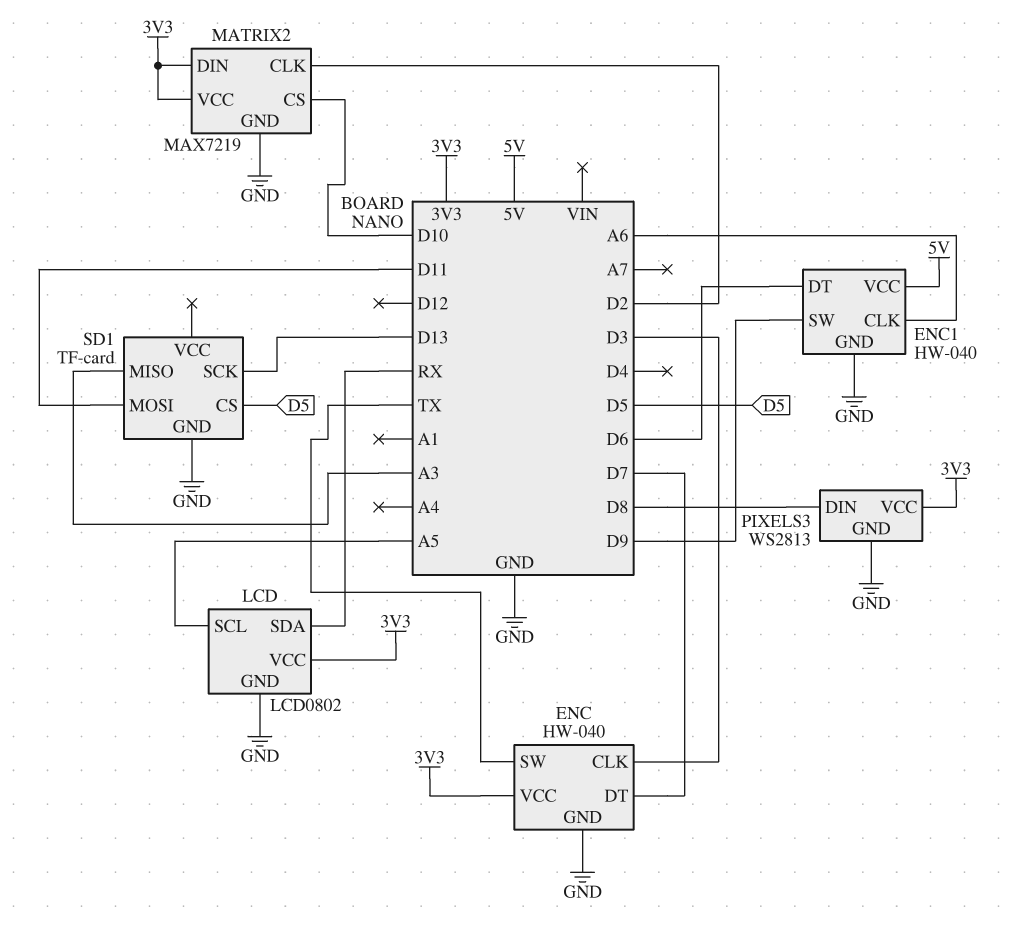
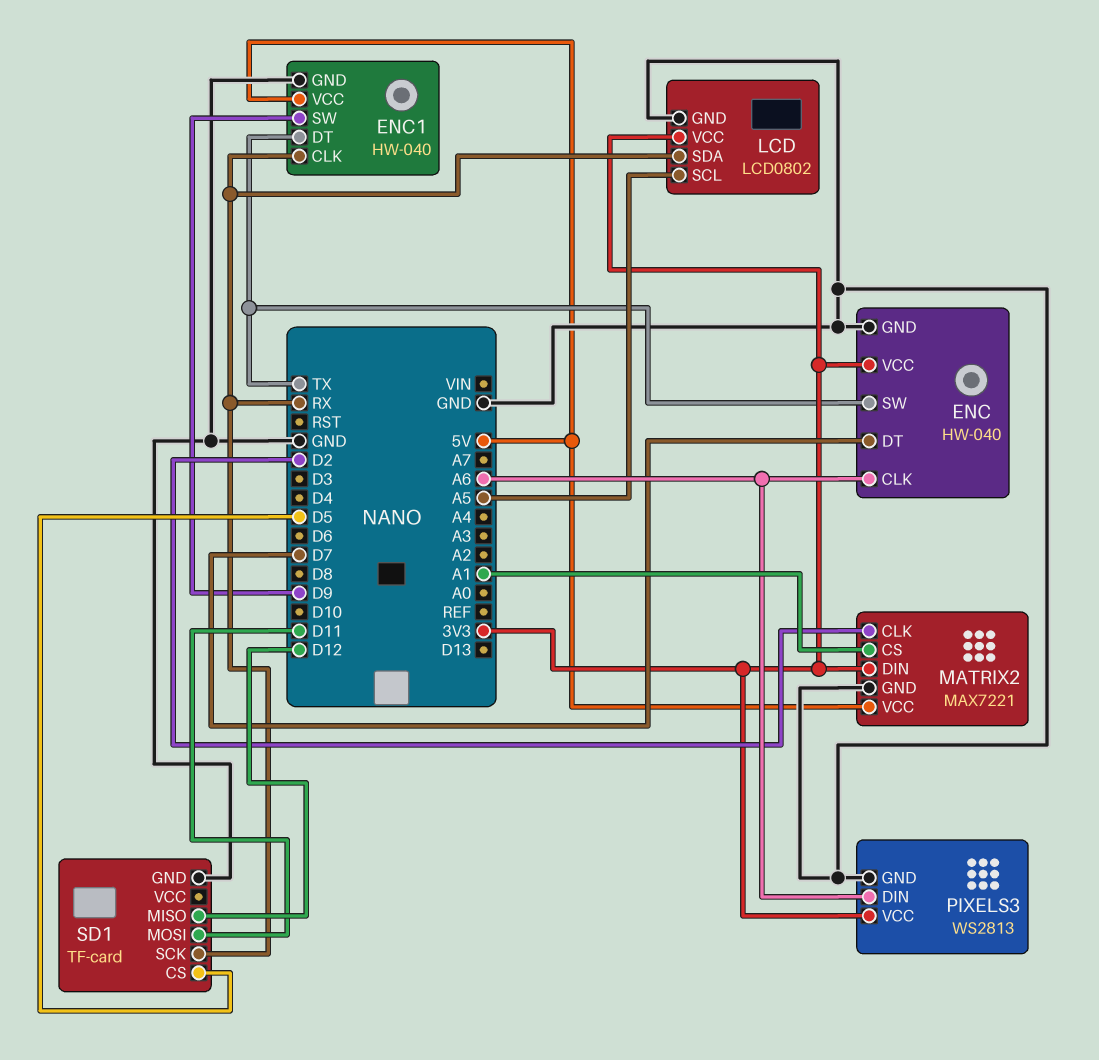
ENC pin CLK: D3 -> A6
ENC1 pin CLK: A6 -> RX
ENC1 pin DT: D6 -> TX
MATRIX2: MAX7219 -> MAX7221
MATRIX2 pin CS: D10 -> A1
MATRIX2 pin VCC: 3V3 -> 5V
PIXELS3 pin DIN: D8 -> A6
SD1 pin MISO: A3 -> D12
SD1 pin SCK: D13 -> RX

